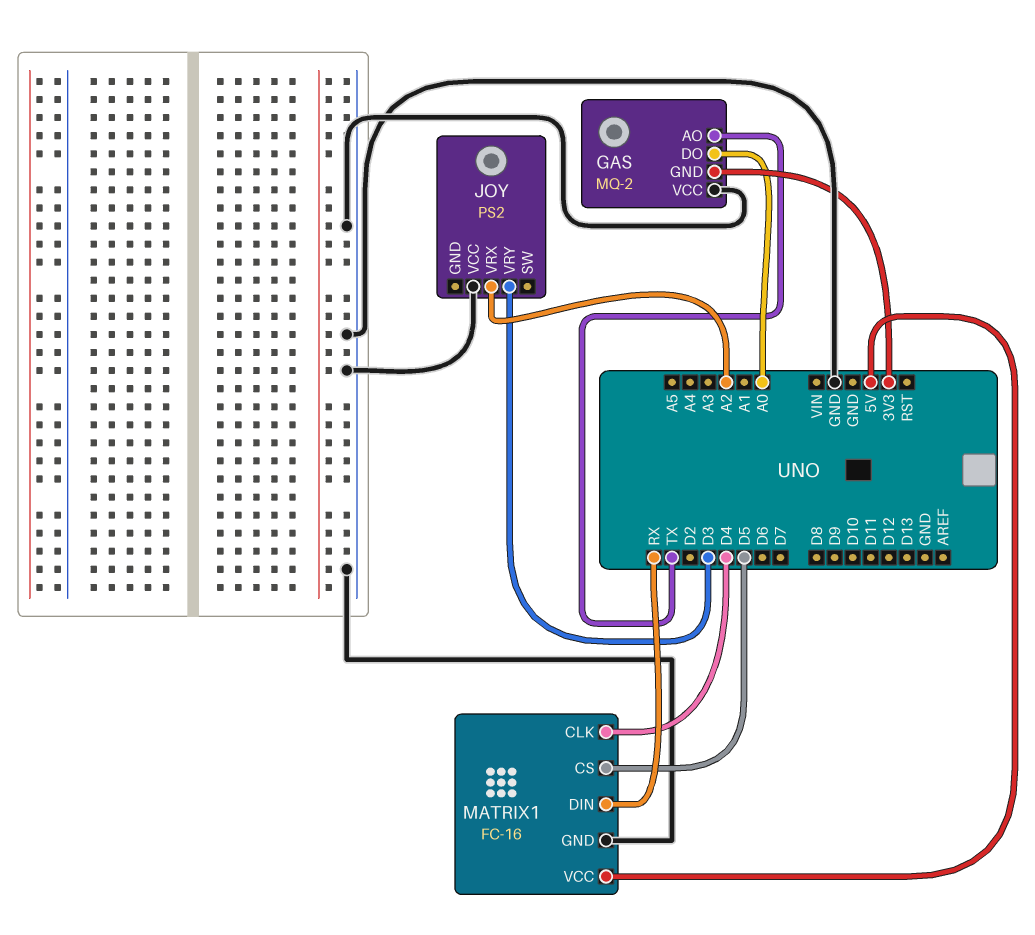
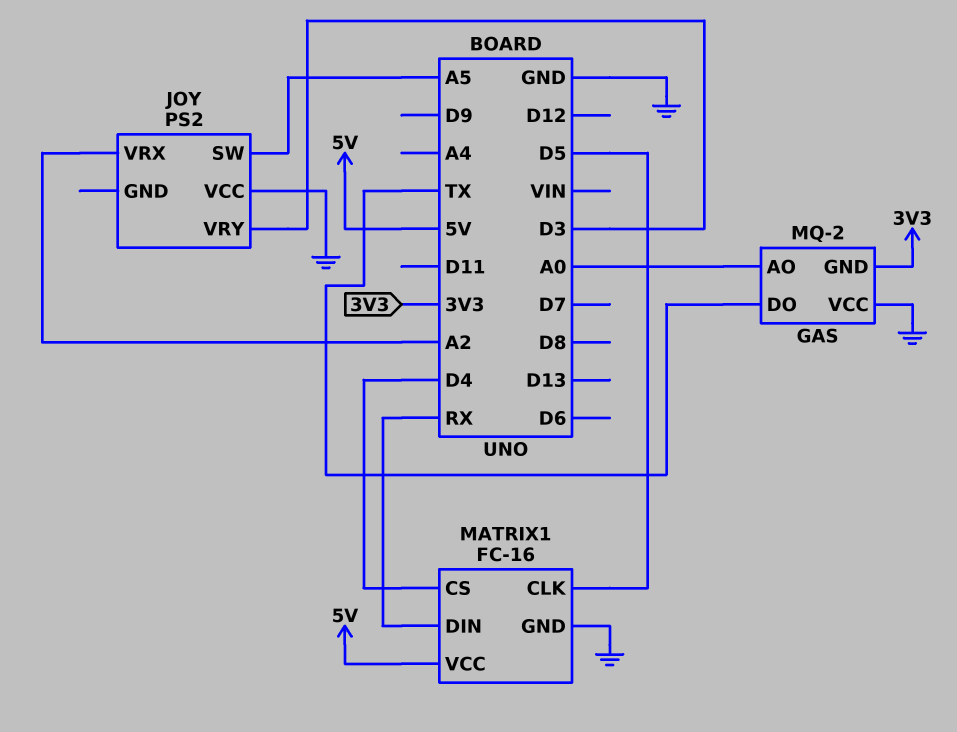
GAS pin AO: TX -> A0
GAS pin DO: A0 -> TX
JOY pin SW: none -> A5
MATRIX1 pin CLK: D4 -> D5
MATRIX1 pin CS: D5 -> D4

